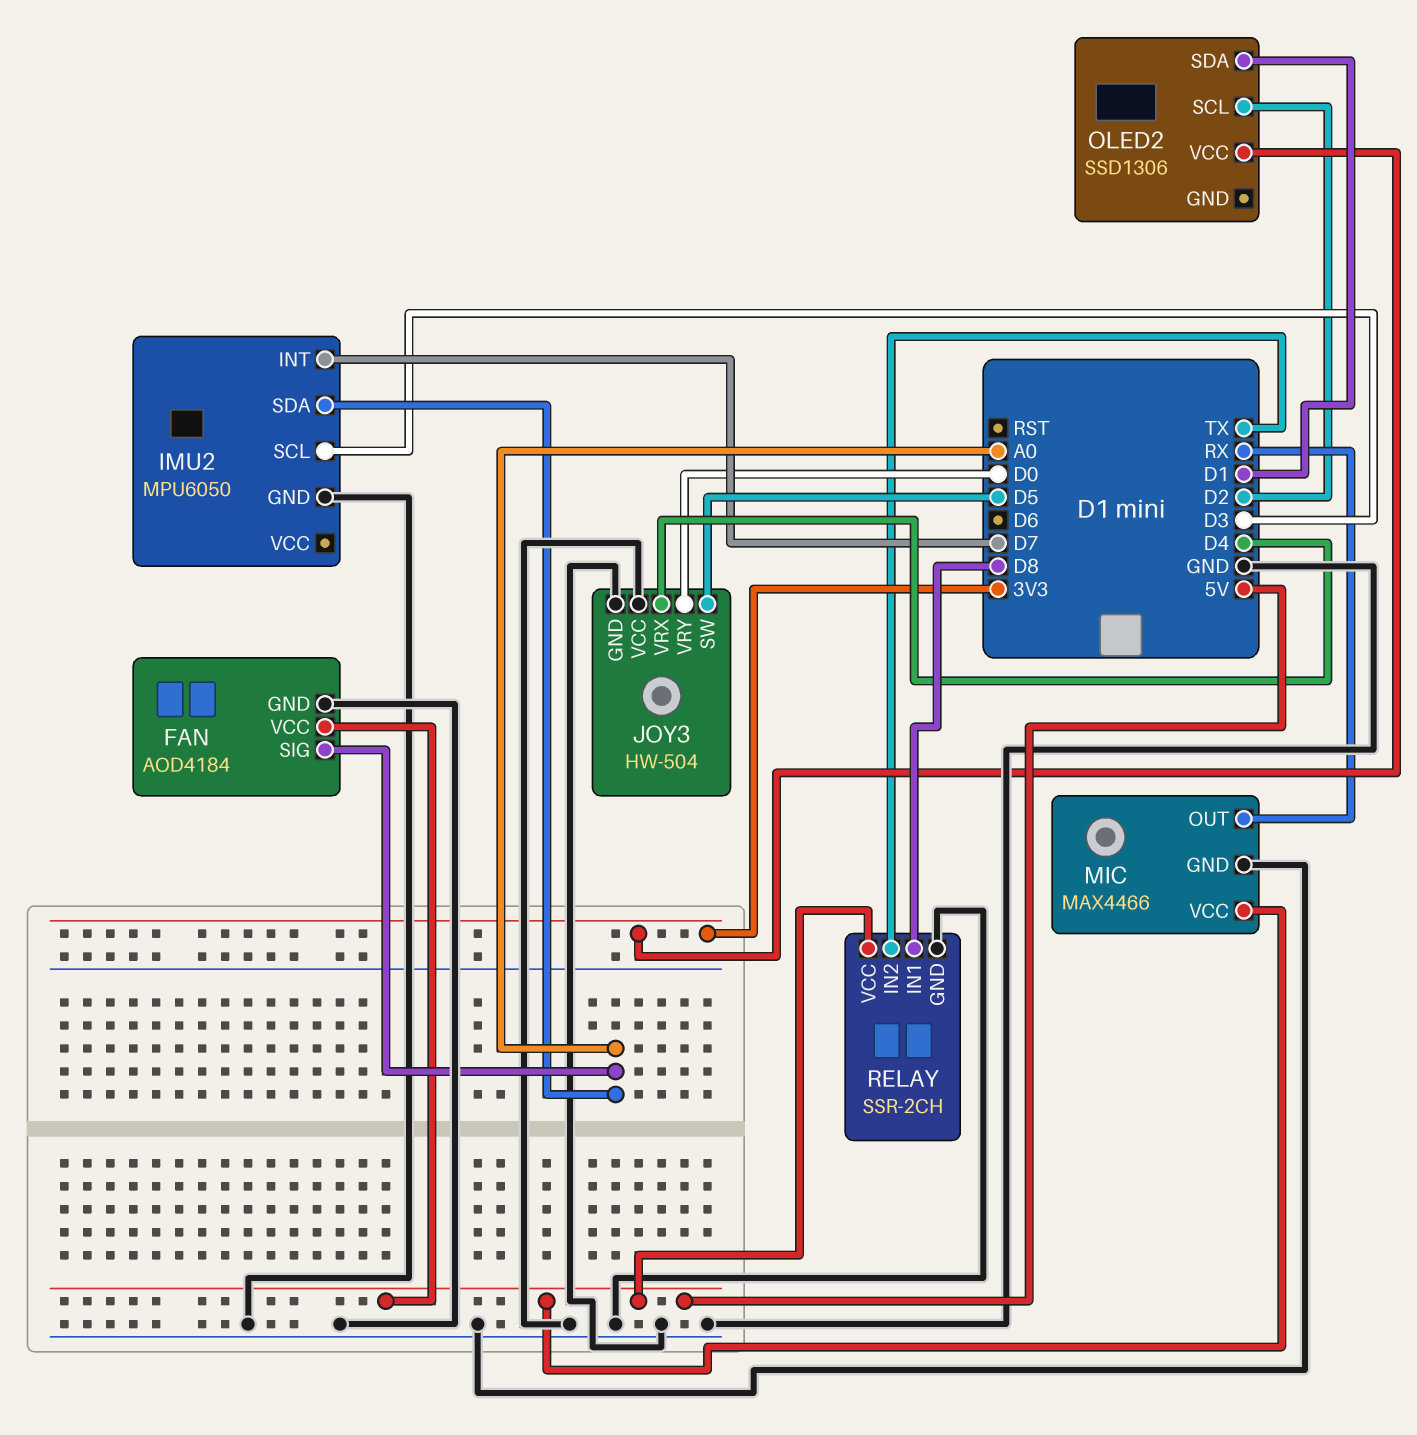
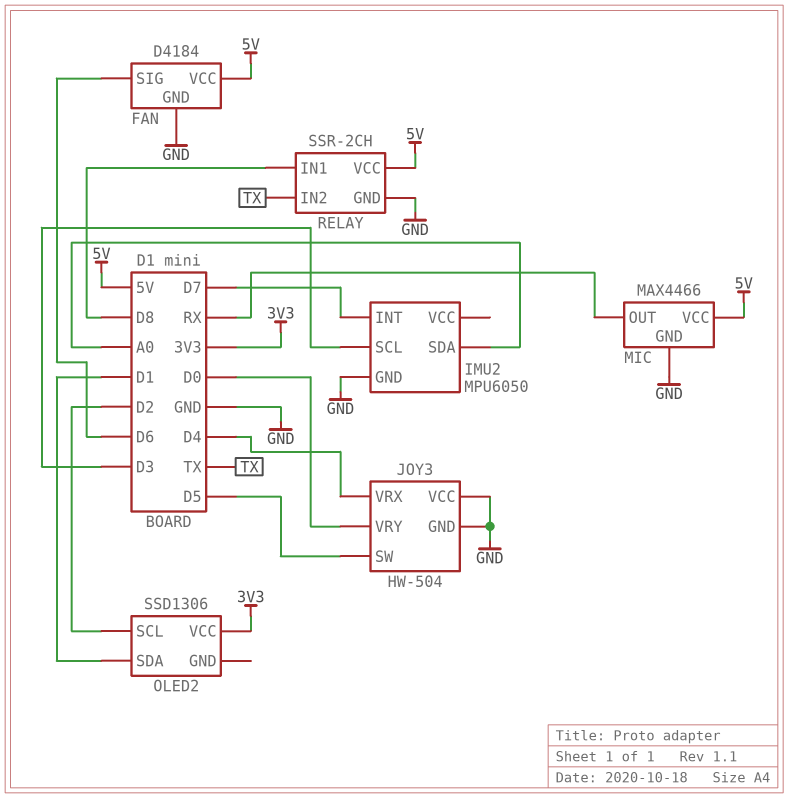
FAN: AOD4184 -> D4184
FAN pin SIG: A0 -> D6

